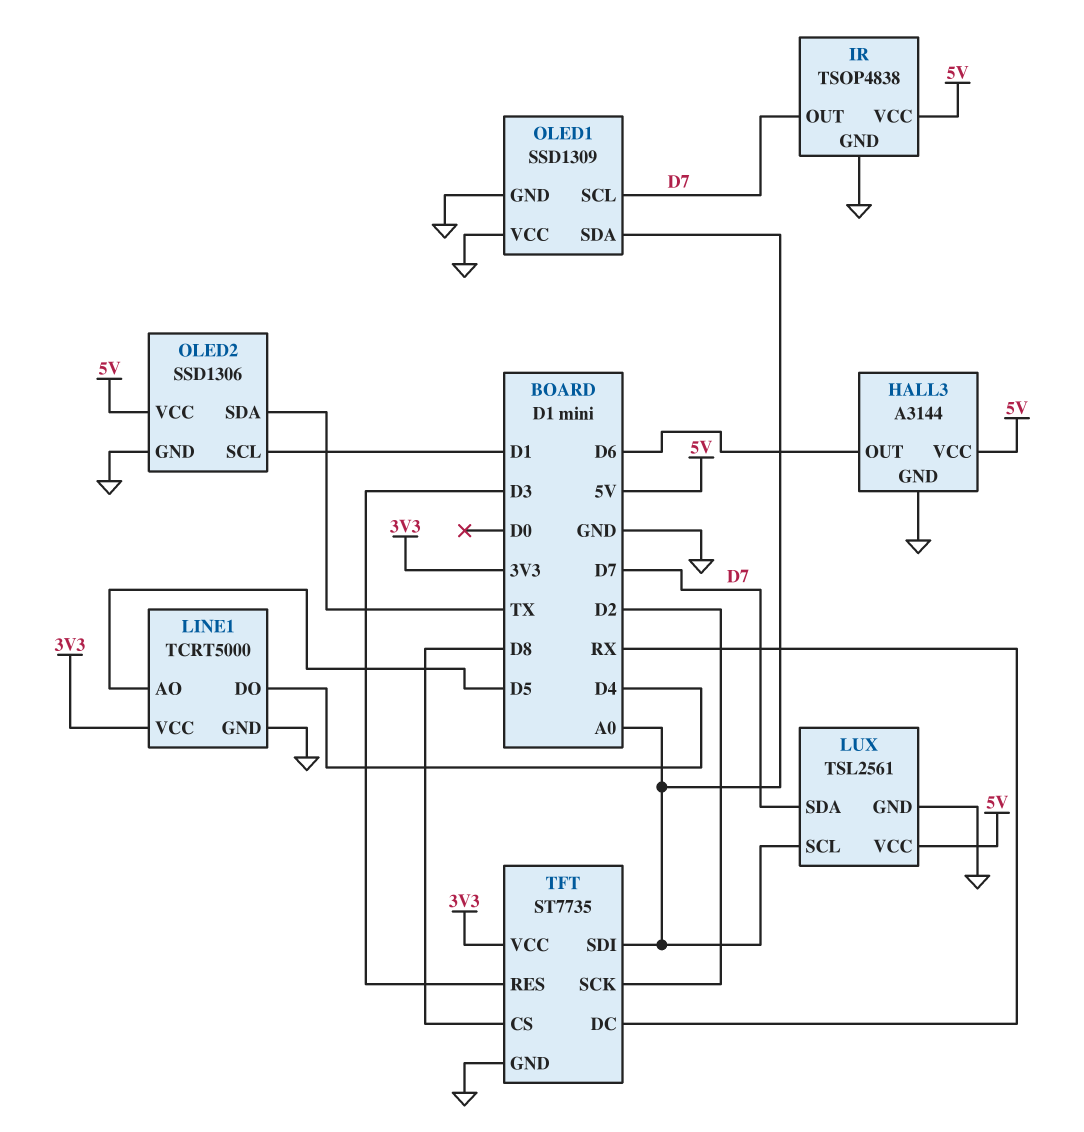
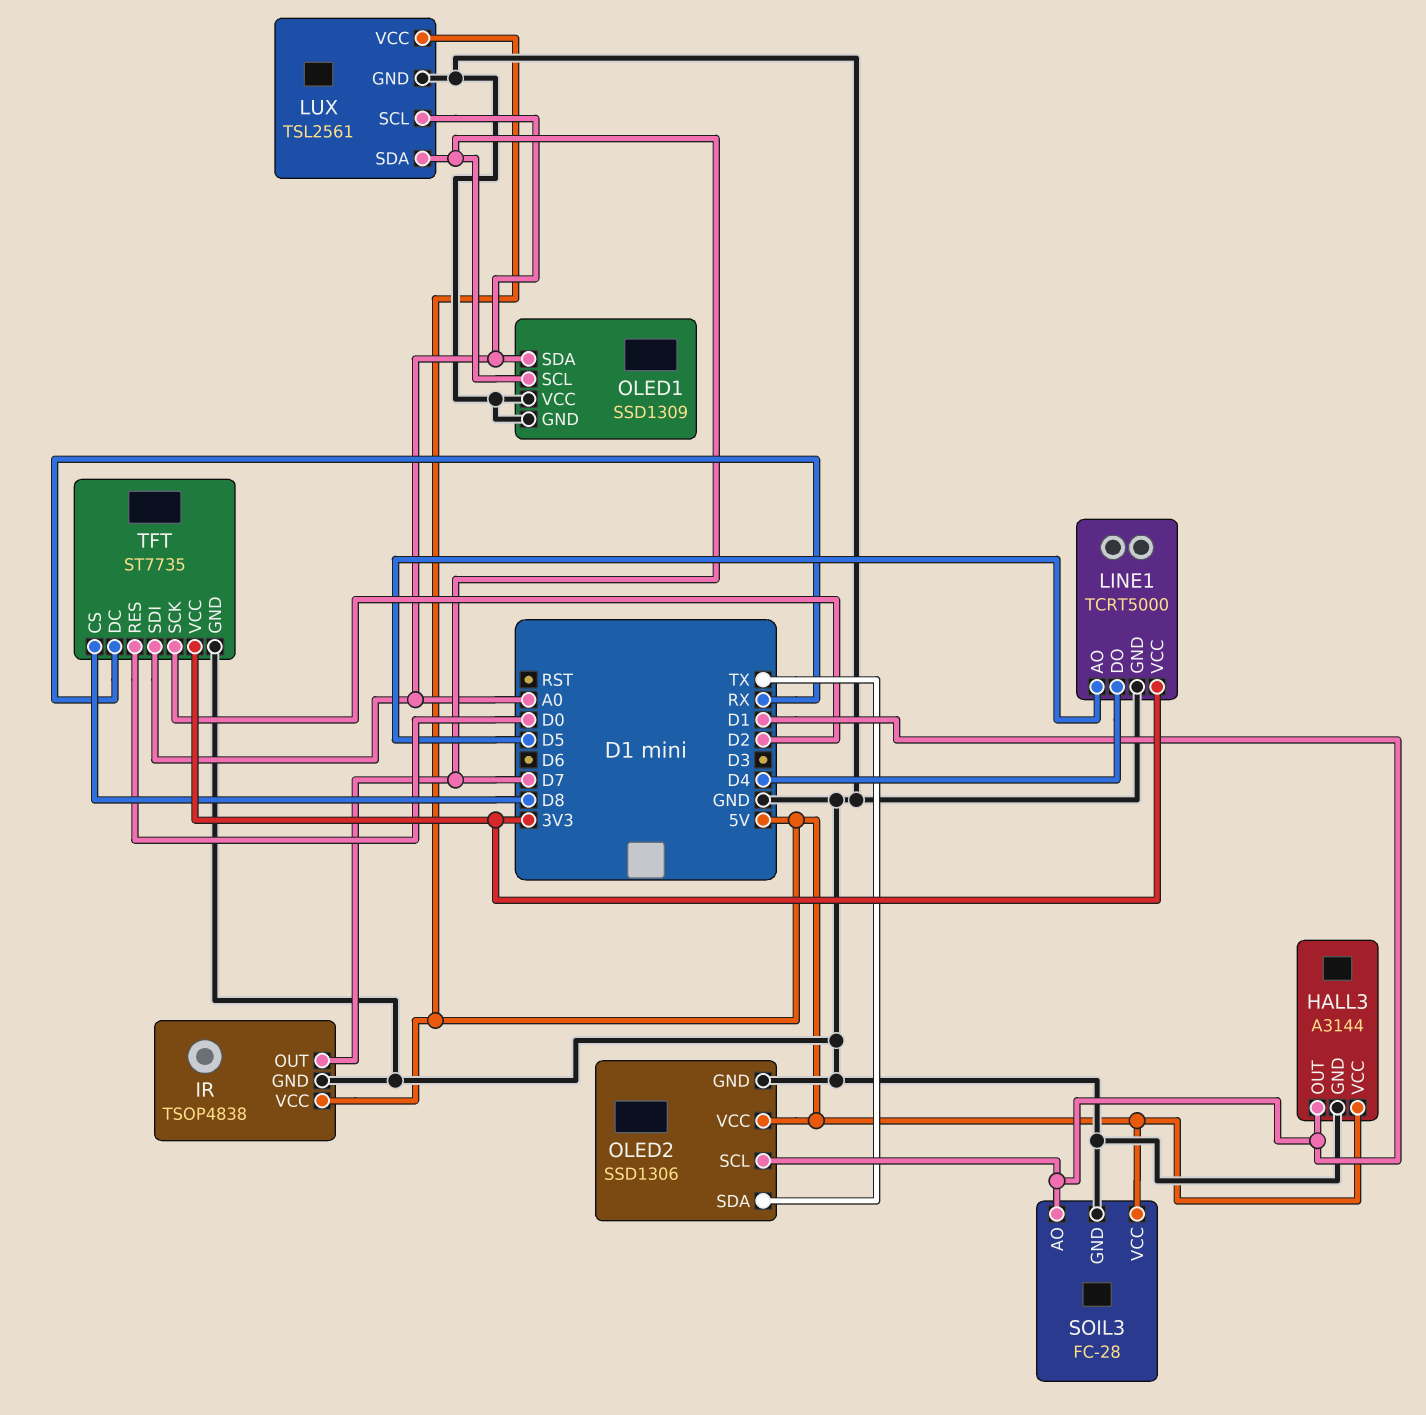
HALL3 pin OUT: D6 -> D1
SOIL3: none -> FC-28
SOIL3 pin AO: none -> D1
SOIL3 pin GND: none -> GND
SOIL3 pin VCC: none -> 5V
TFT pin RES: D3 -> D0

